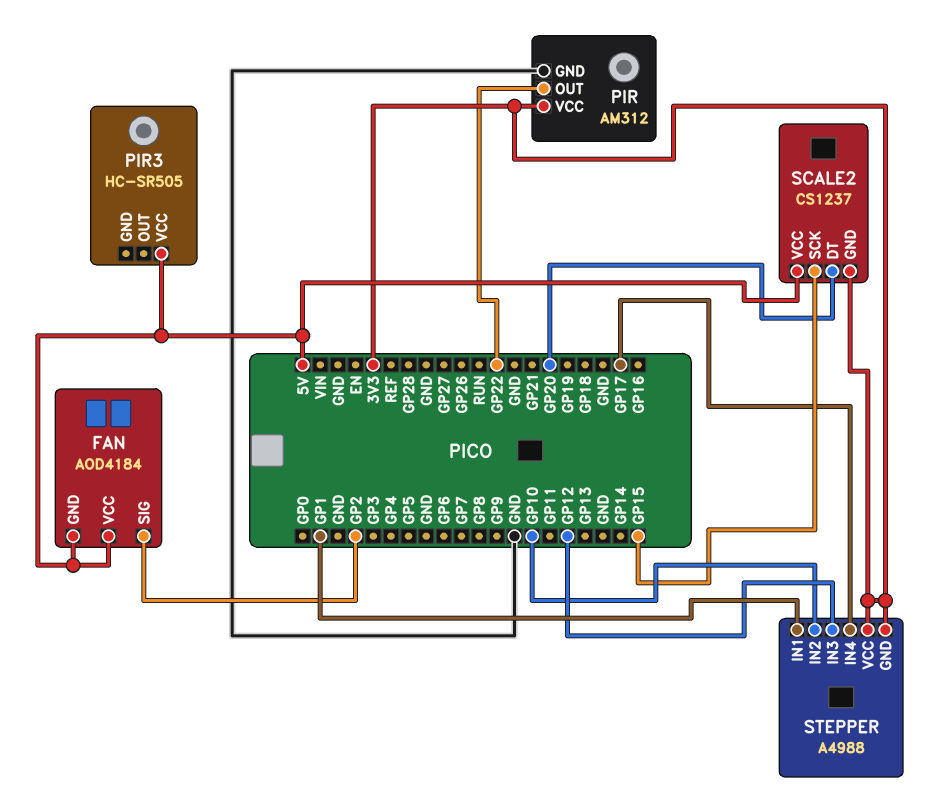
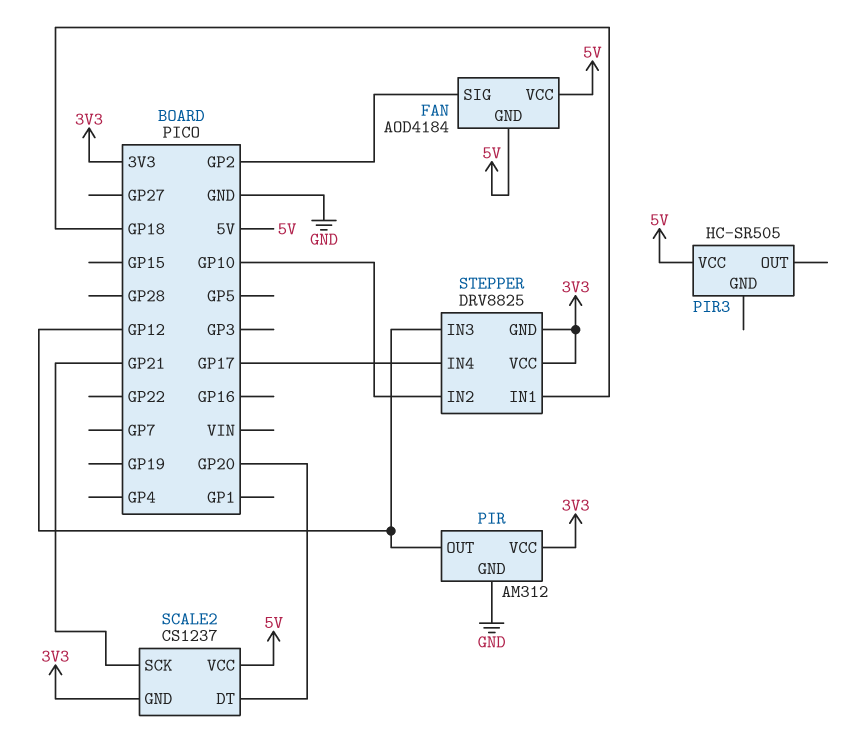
PIR pin OUT: GP22 -> GP12
SCALE2 pin SCK: GP15 -> GP21
STEPPER: A4988 -> DRV8825
STEPPER pin IN1: GP1 -> GP18

